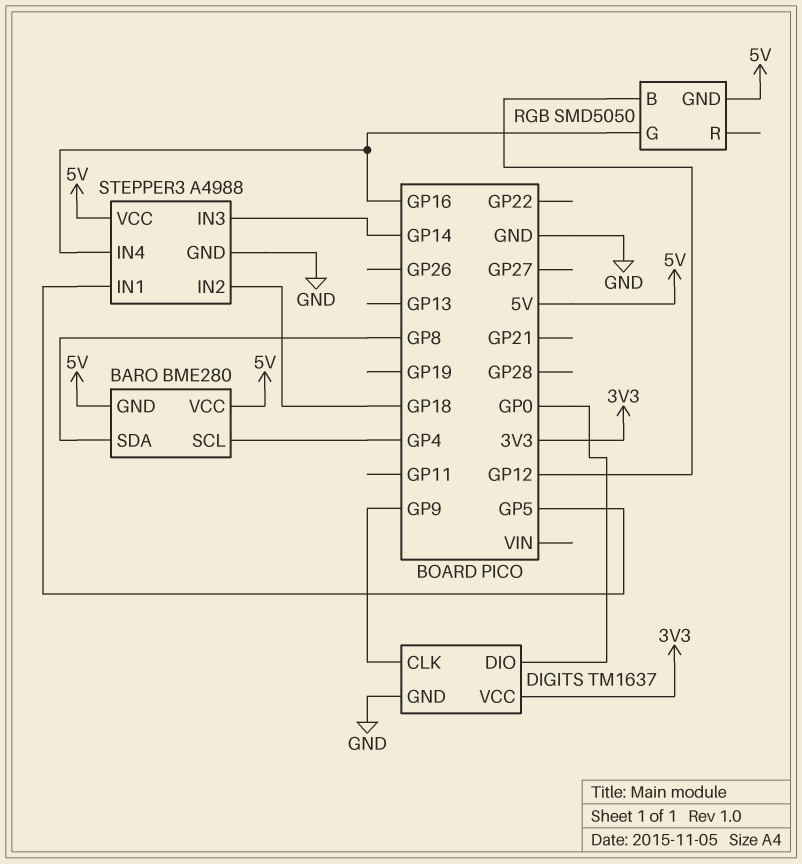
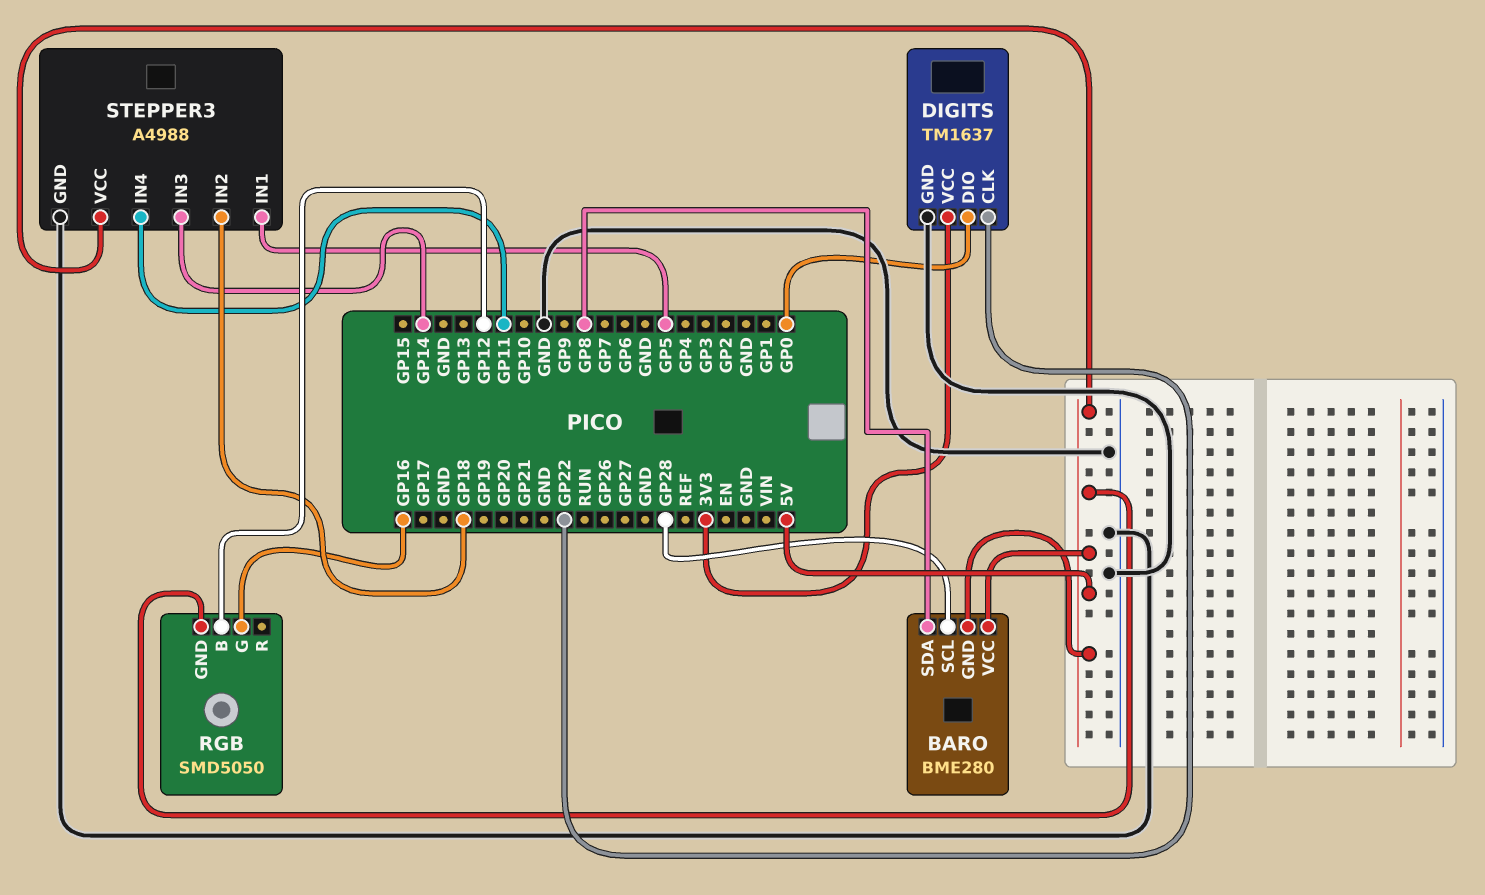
BARO pin SCL: GP4 -> GP28
DIGITS pin CLK: GP9 -> GP22
STEPPER3 pin IN4: GP16 -> GP11

